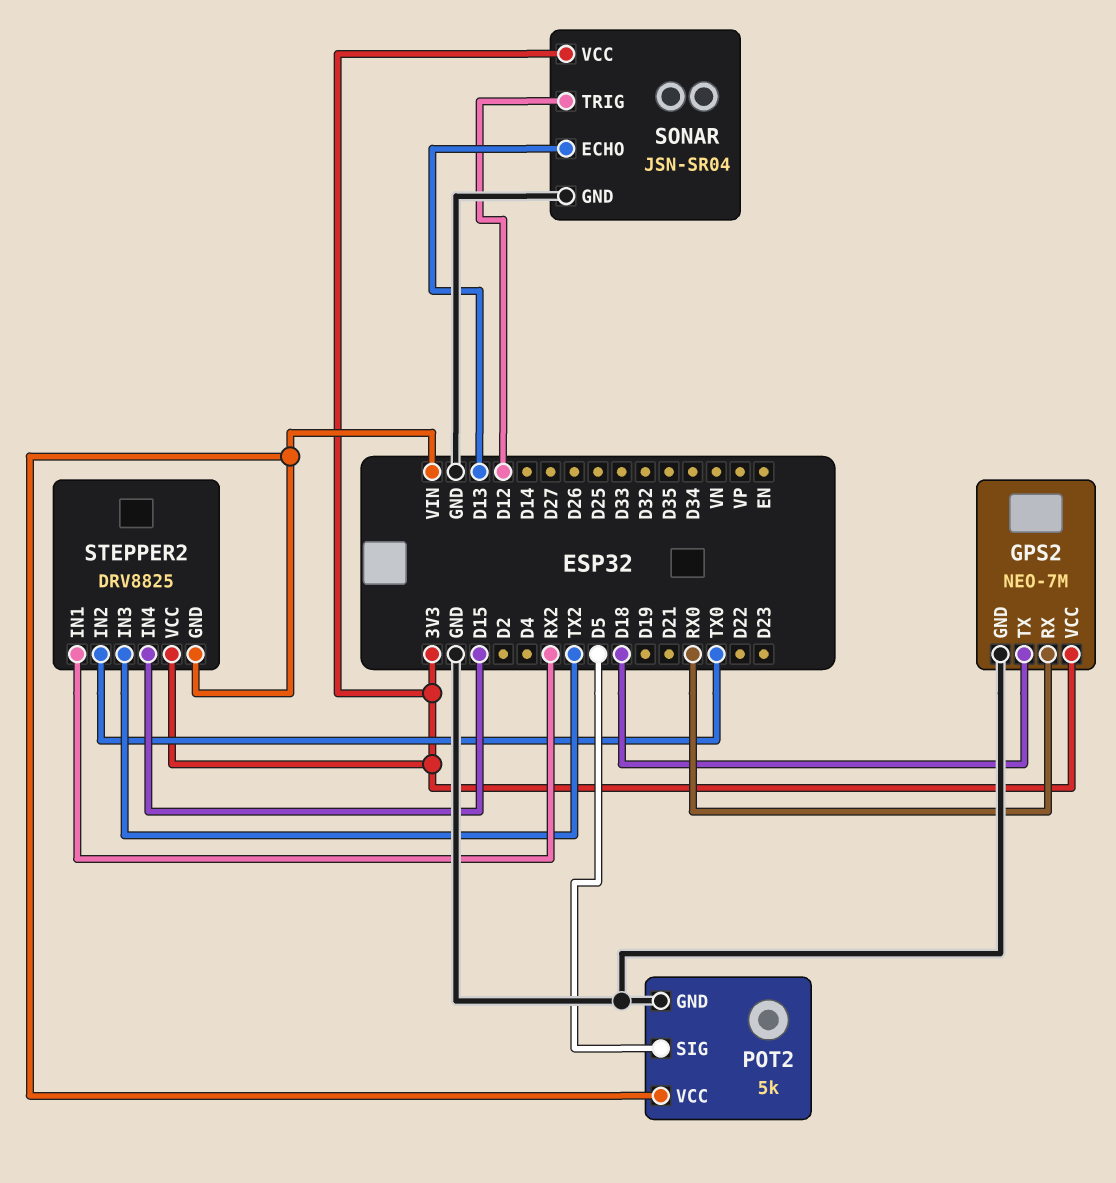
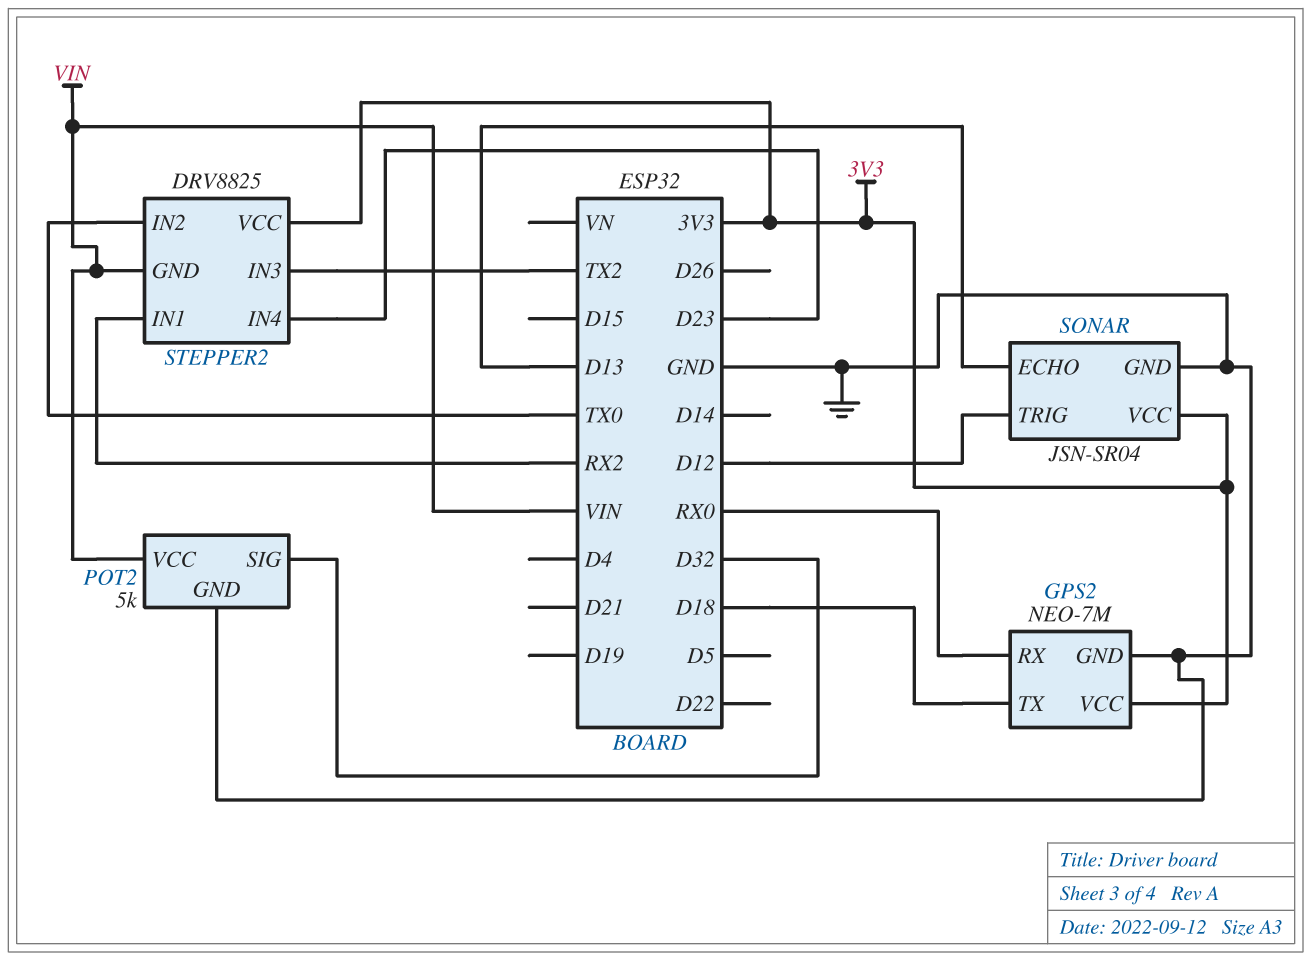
POT2 pin SIG: D5 -> D32
STEPPER2 pin IN4: D15 -> D23

